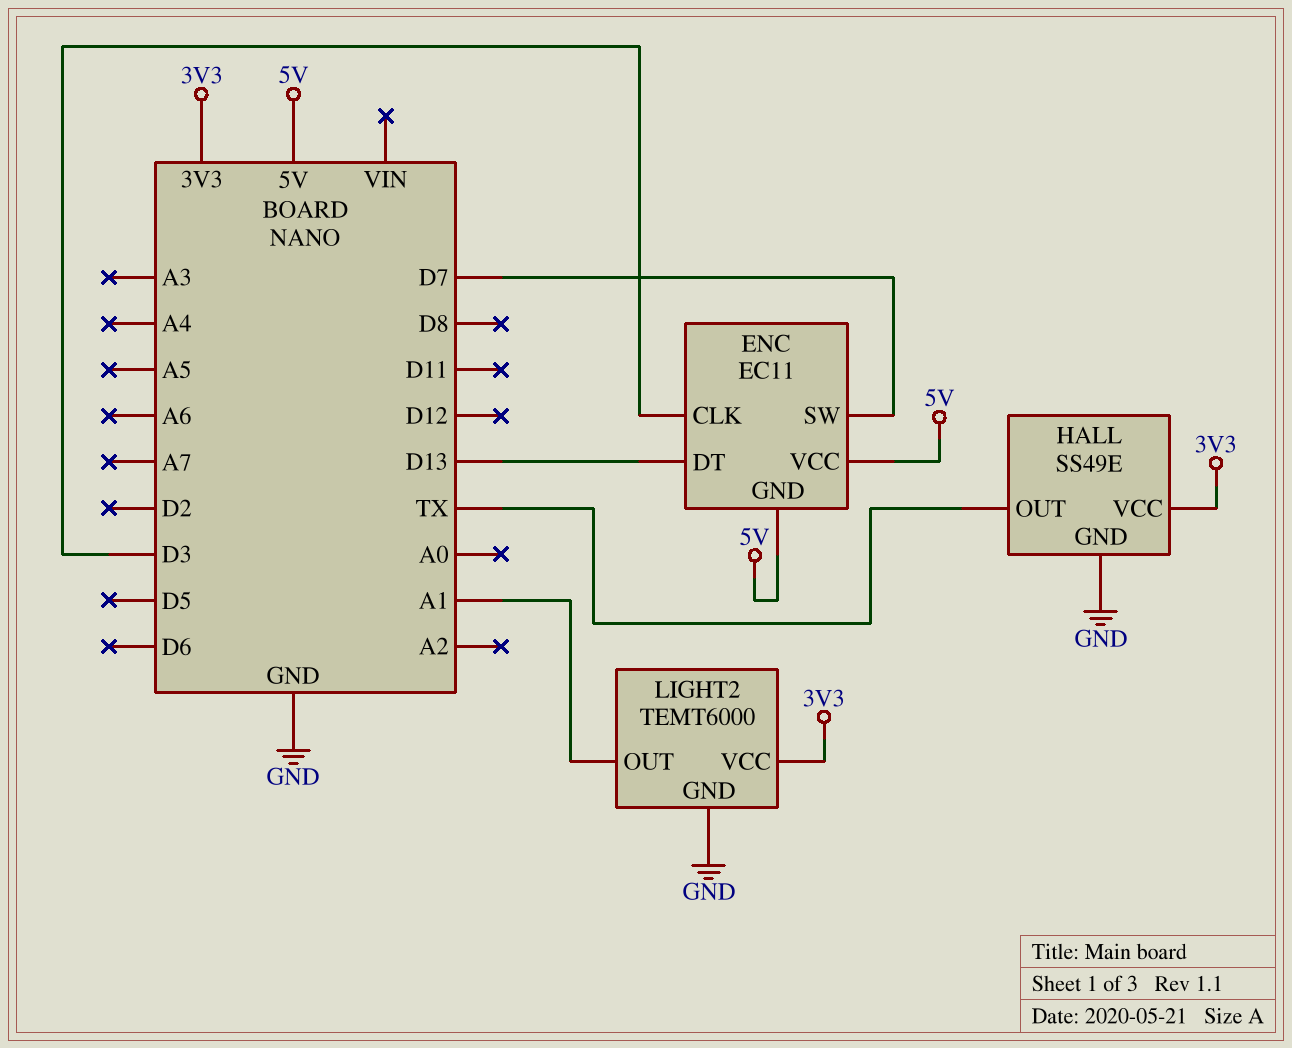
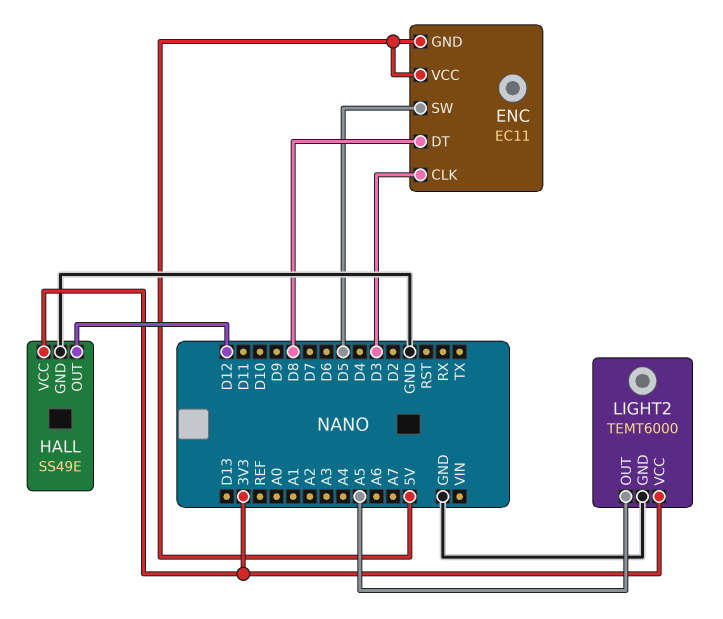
ENC pin DT: D13 -> D8
ENC pin SW: D7 -> D5
HALL pin OUT: TX -> D12
LIGHT2 pin OUT: A1 -> A5

